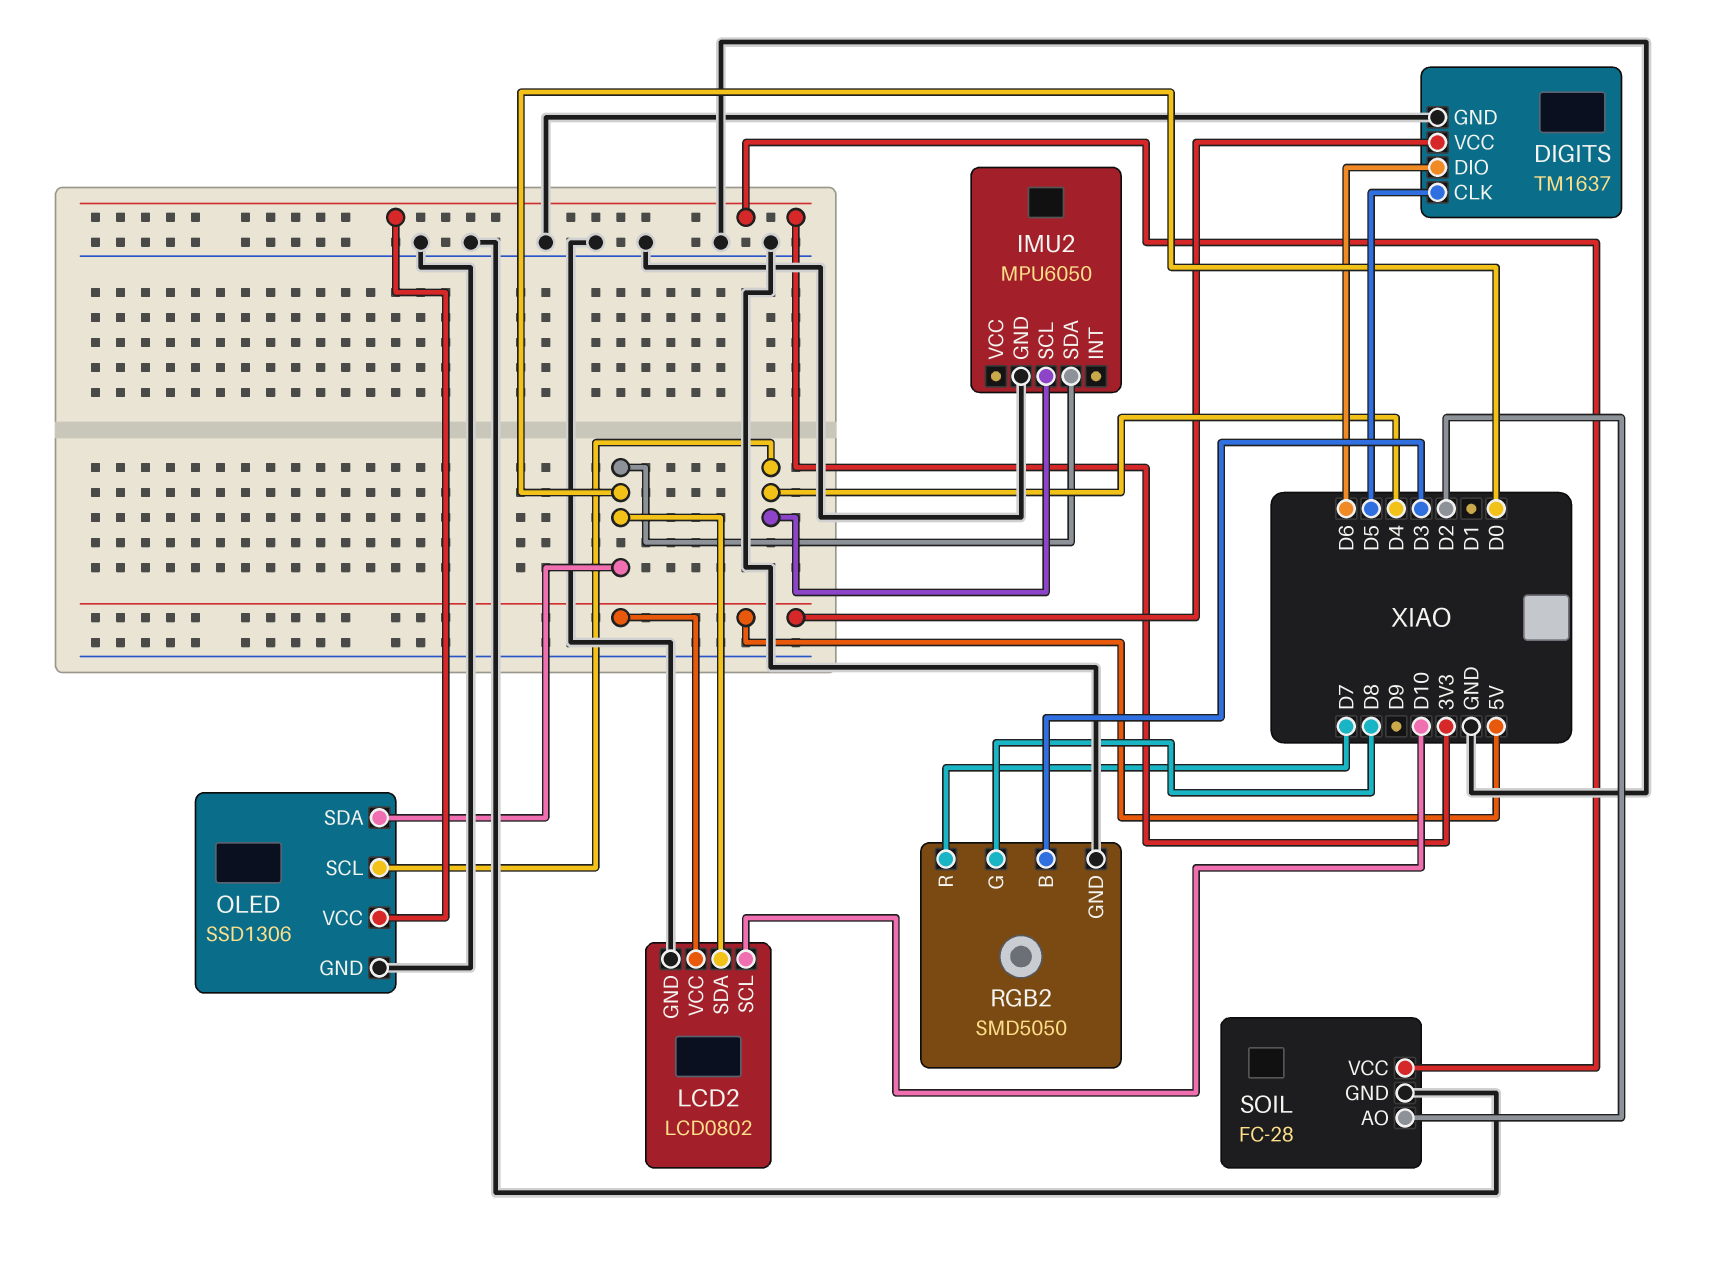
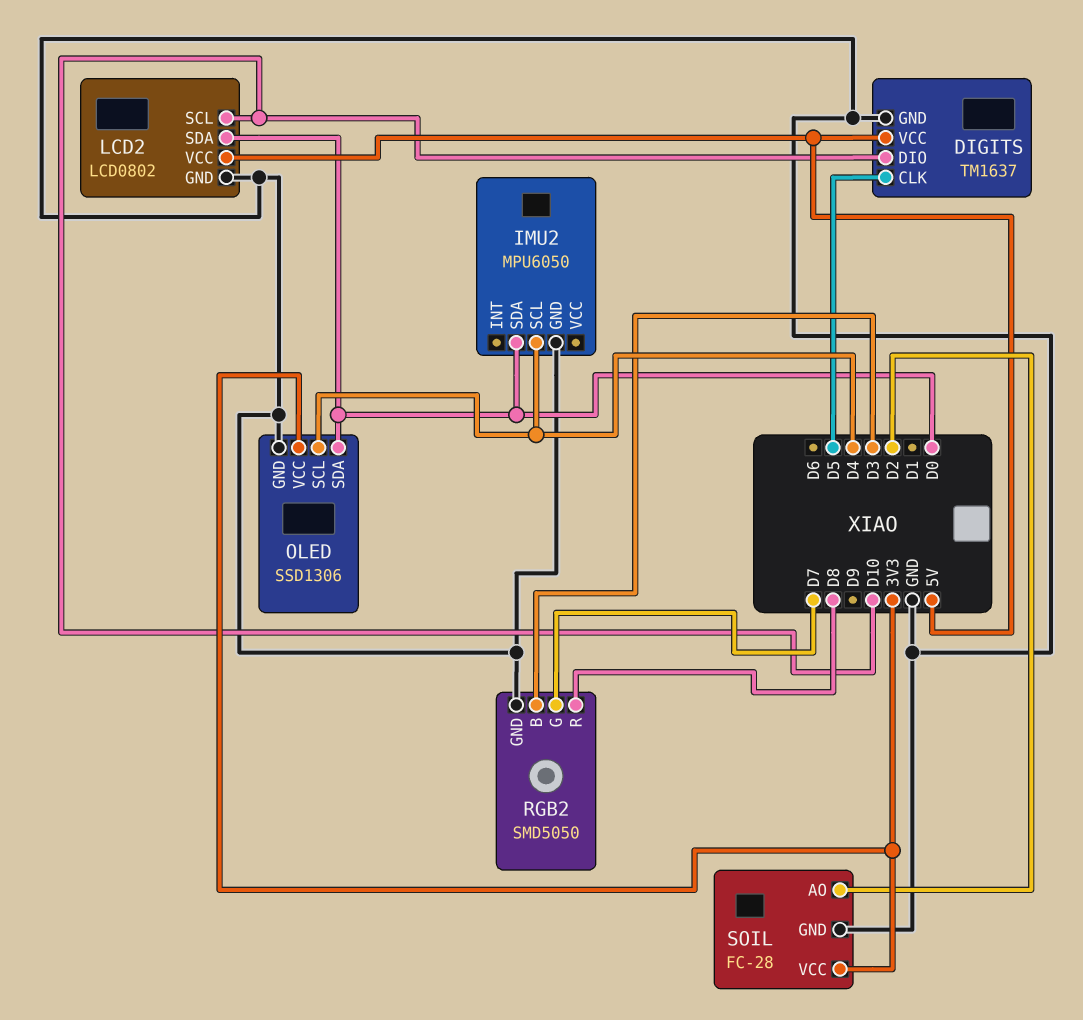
DIGITS pin DIO: D6 -> D10
RGB2 pin G: D8 -> D7
RGB2 pin R: D7 -> D8

